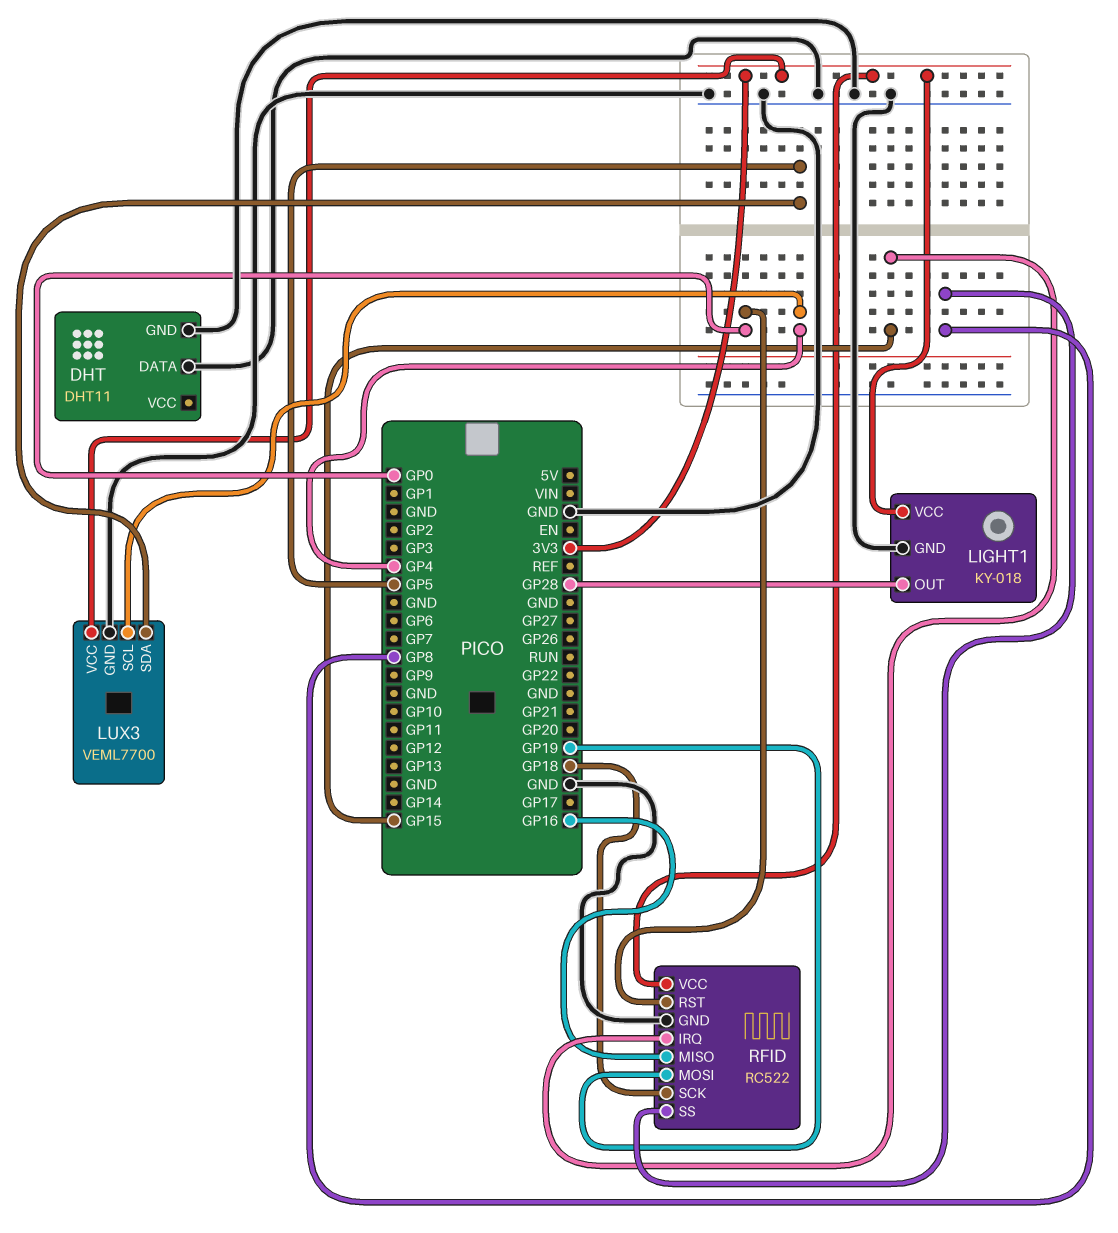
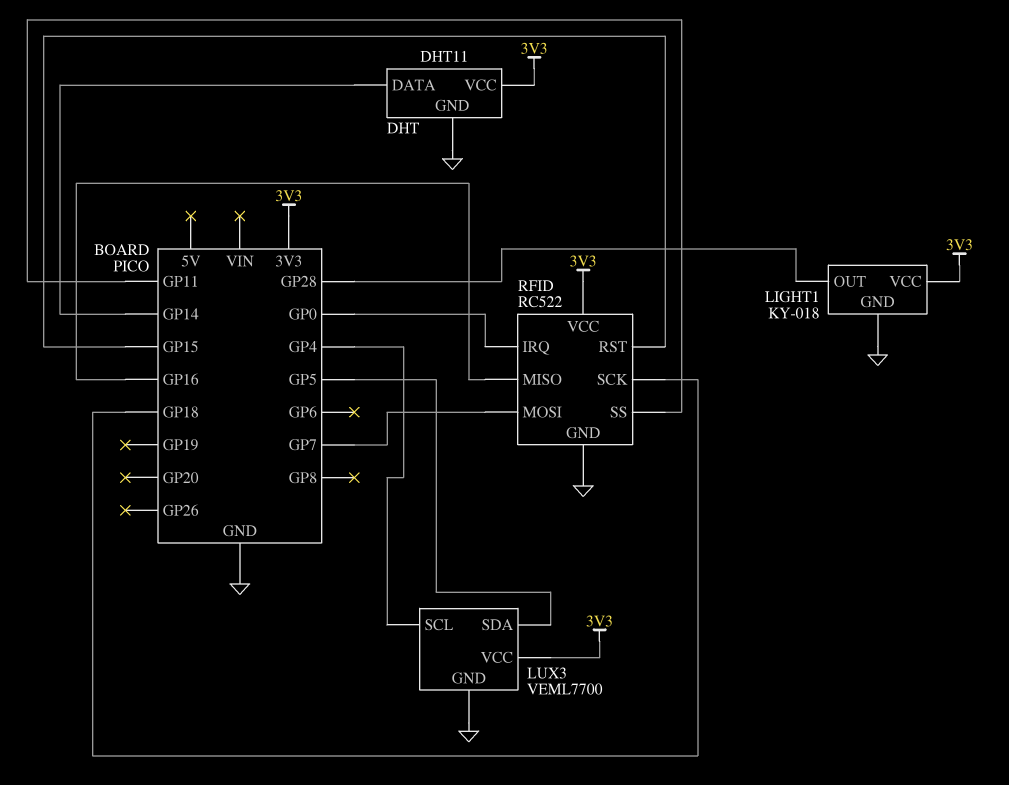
DHT pin DATA: GND -> GP14
DHT pin VCC: none -> 3V3
RFID pin IRQ: GP15 -> GP0
RFID pin MOSI: GP19 -> GP7
RFID pin RST: GP0 -> GP15
RFID pin SS: GP8 -> GP11

